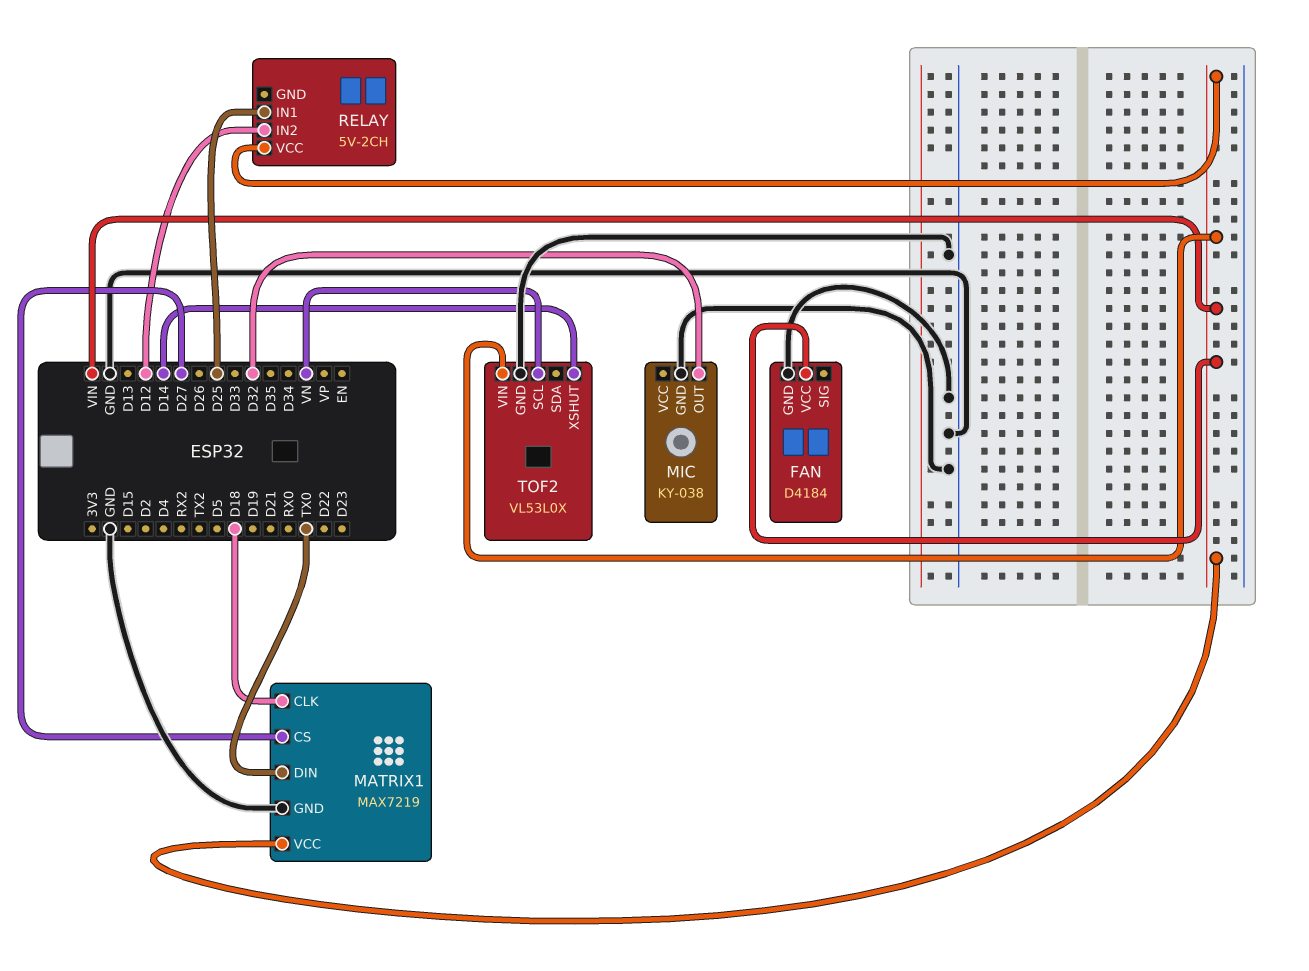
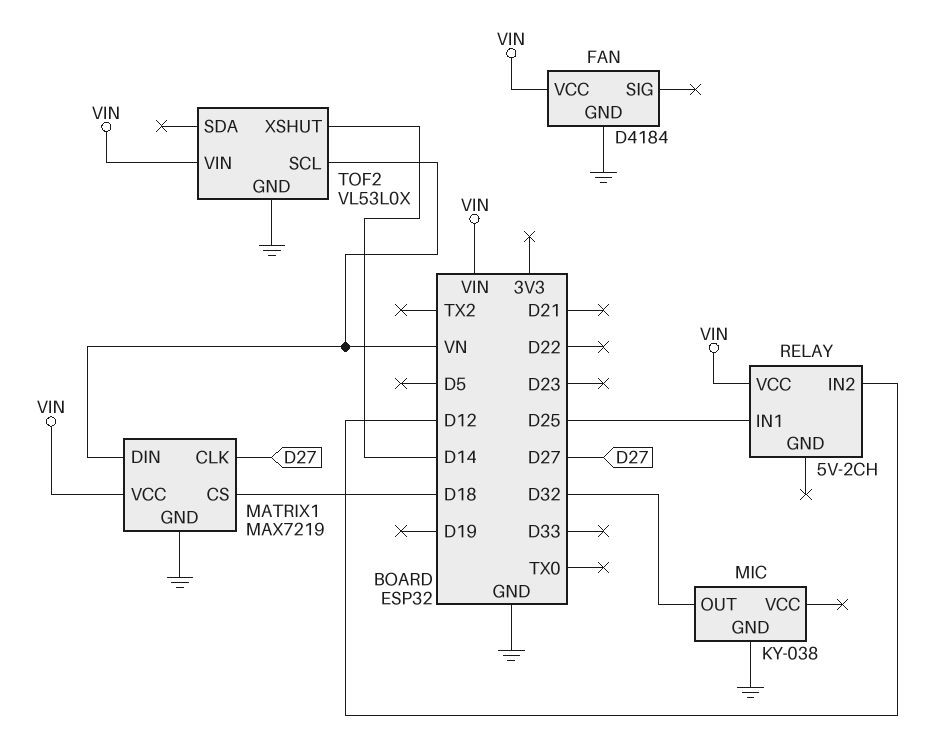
MATRIX1 pin CLK: D18 -> D27
MATRIX1 pin CS: D27 -> D18
MATRIX1 pin DIN: TX0 -> VN

